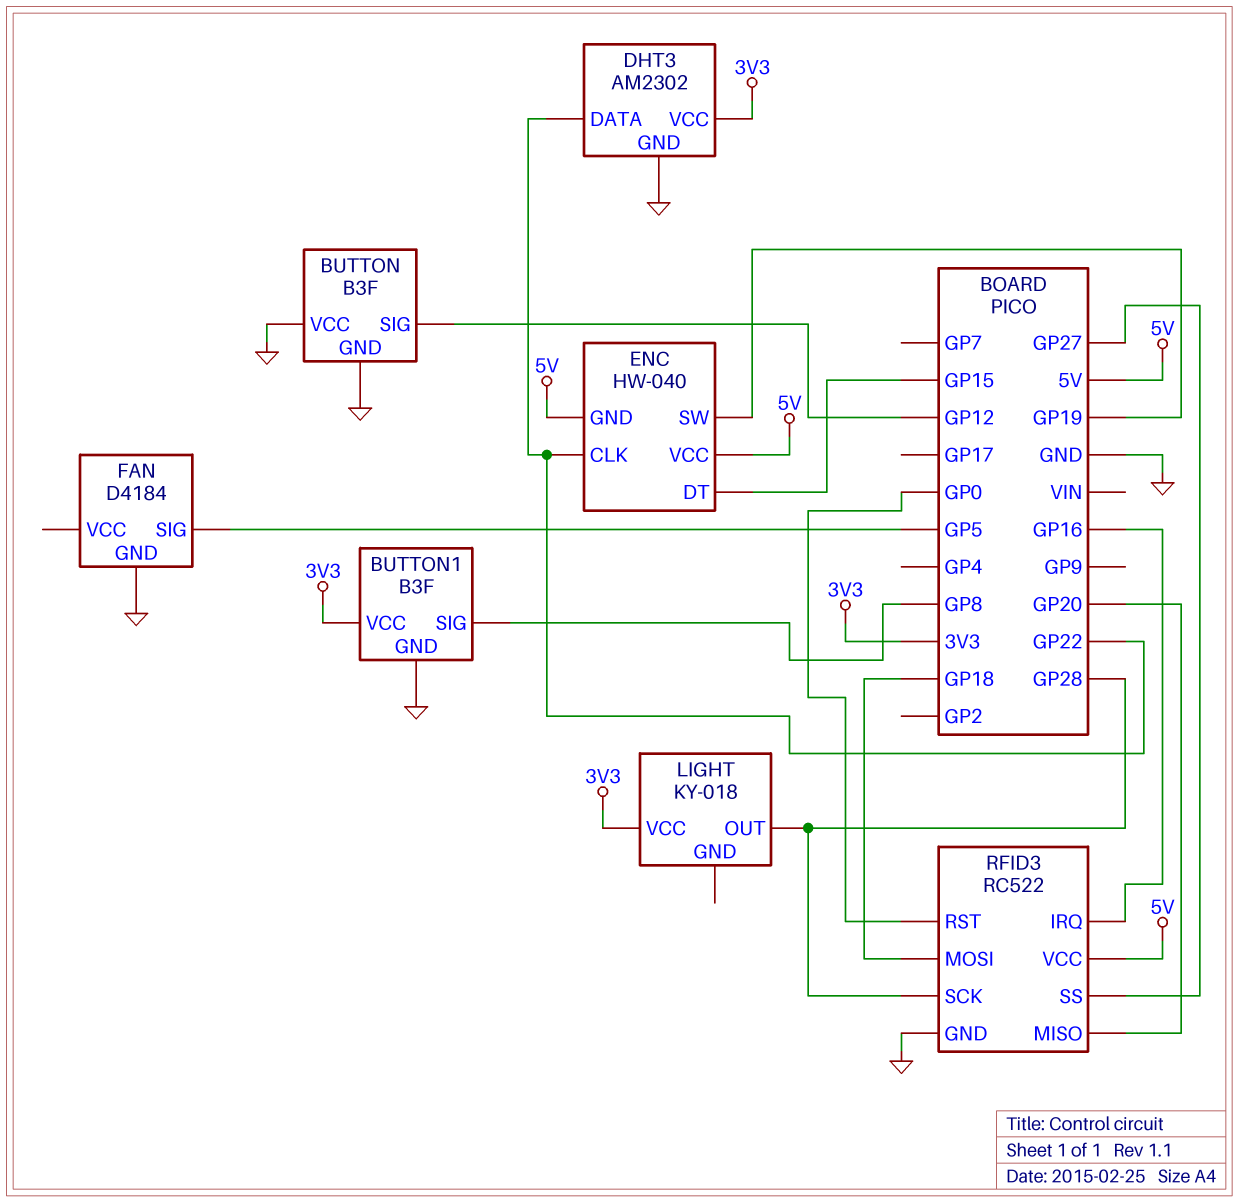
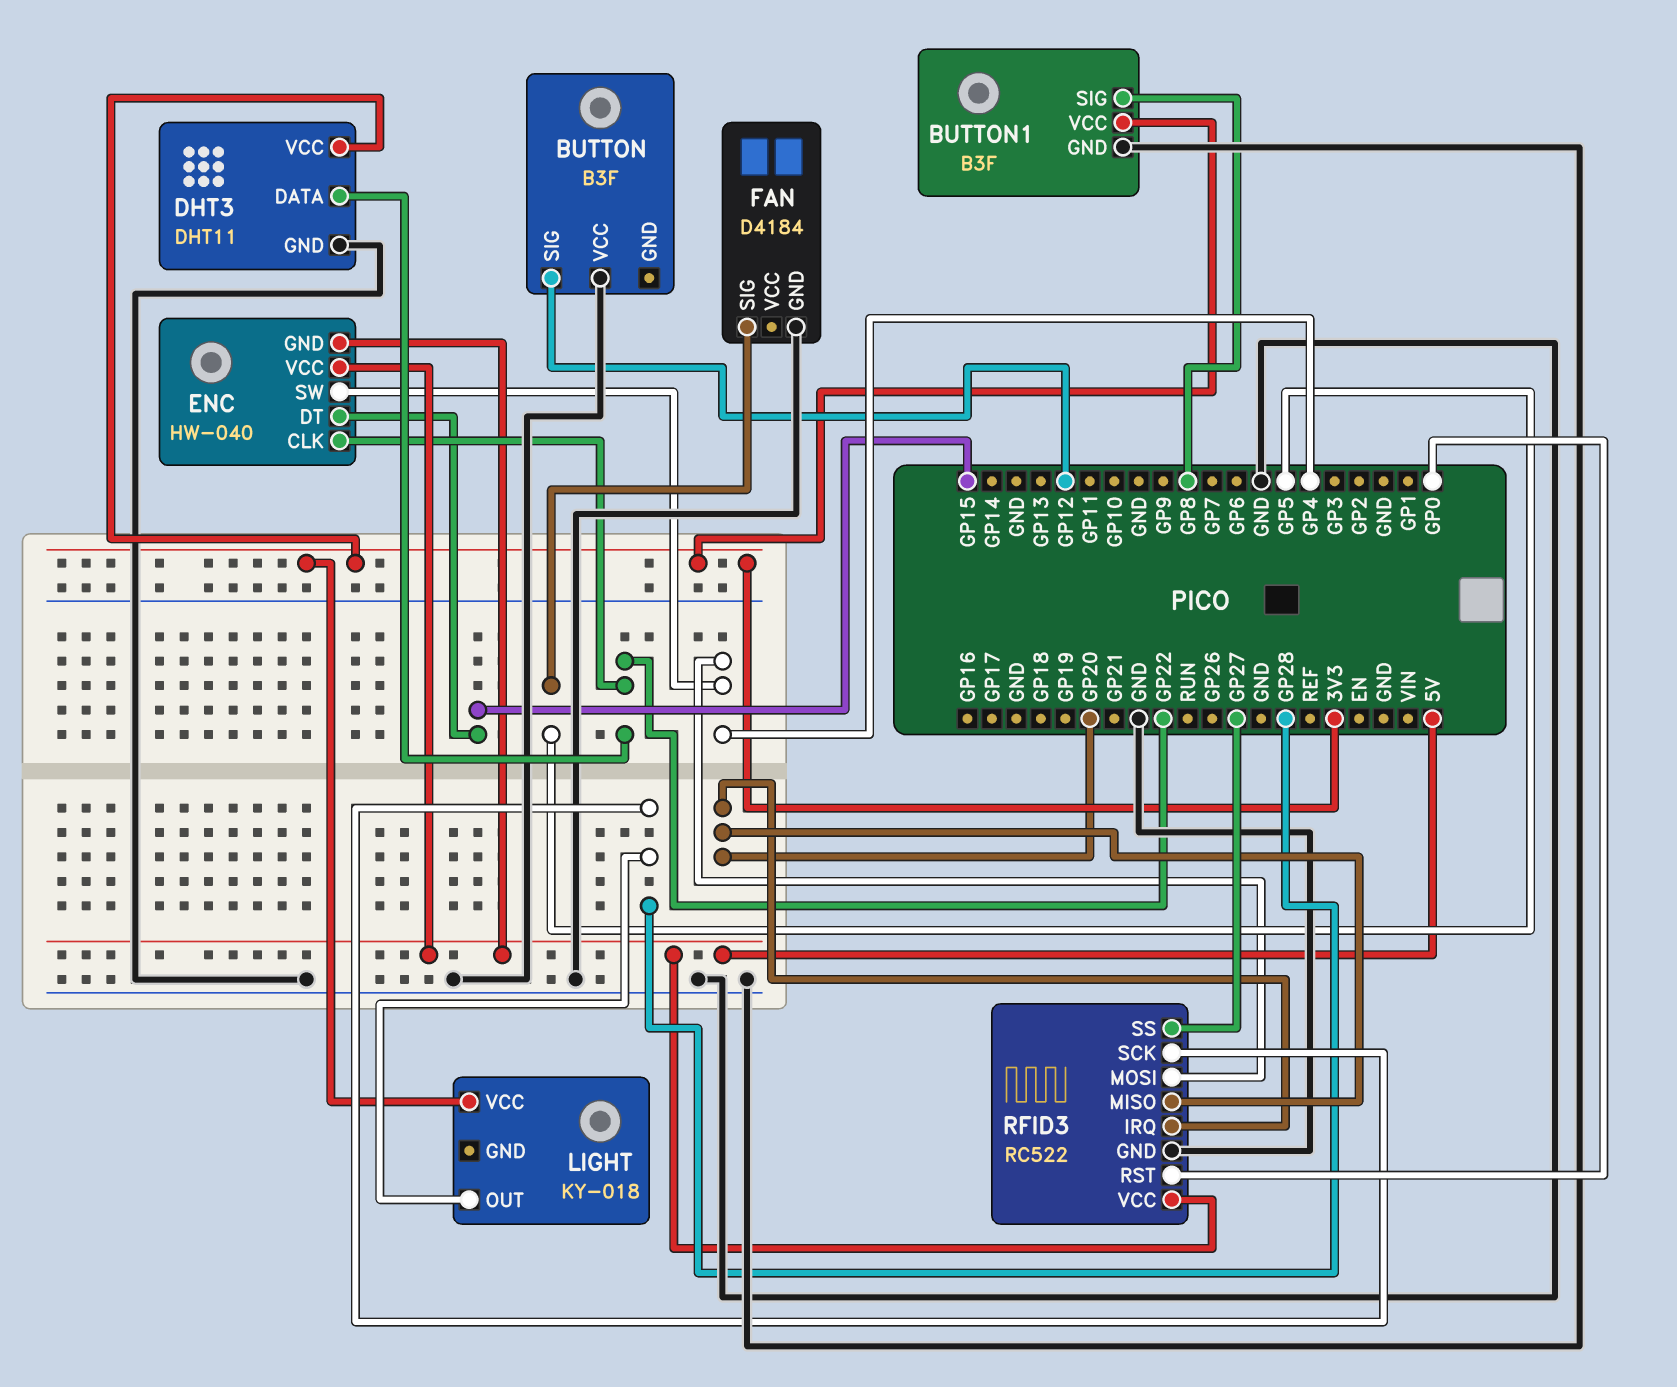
BUTTON pin GND: GND -> none
DHT3: AM2302 -> DHT11
ENC pin SW: GP19 -> GP4
RFID3 pin IRQ: GP16 -> GP20
RFID3 pin MOSI: GP18 -> GP4

